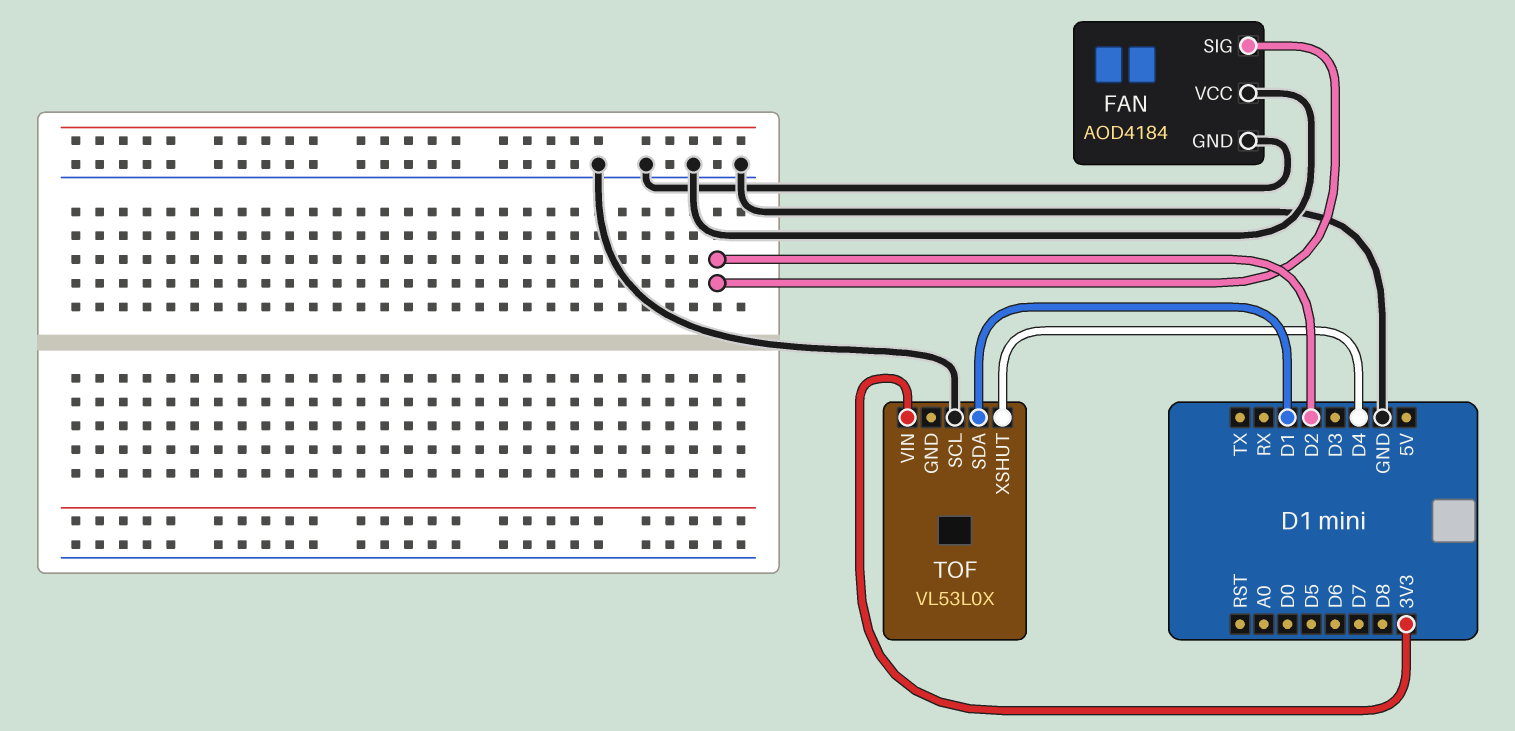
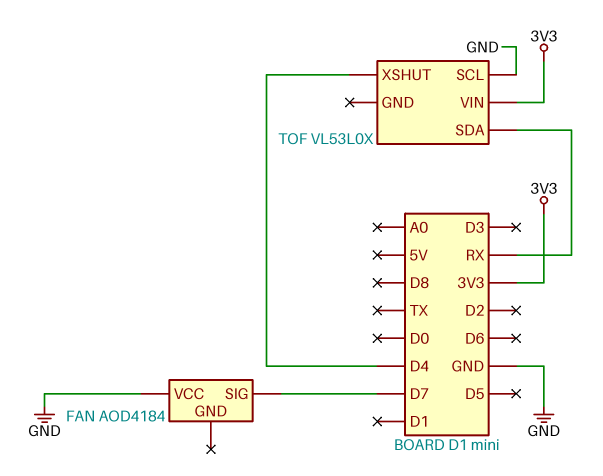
FAN pin GND: GND -> none
FAN pin SIG: D2 -> D7
TOF pin SDA: D1 -> RX

